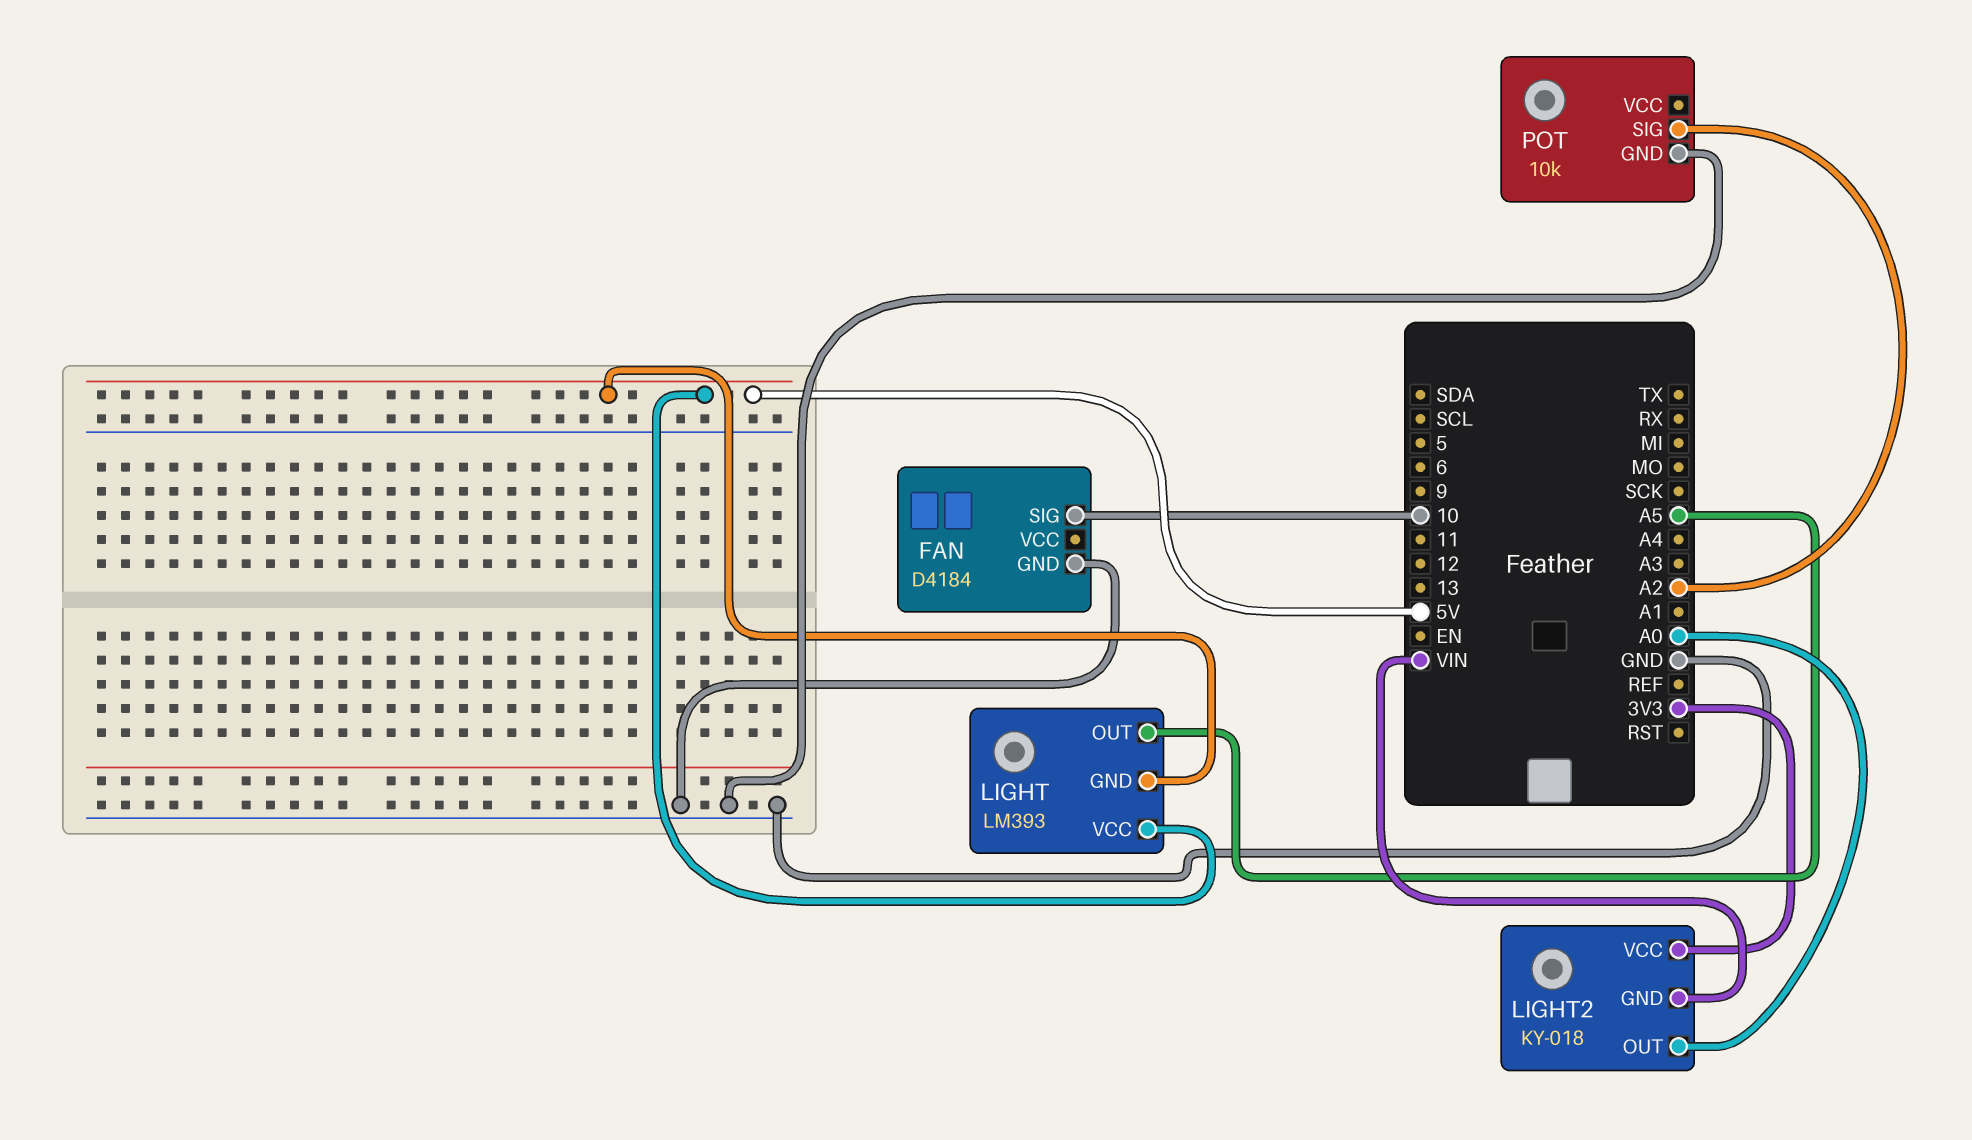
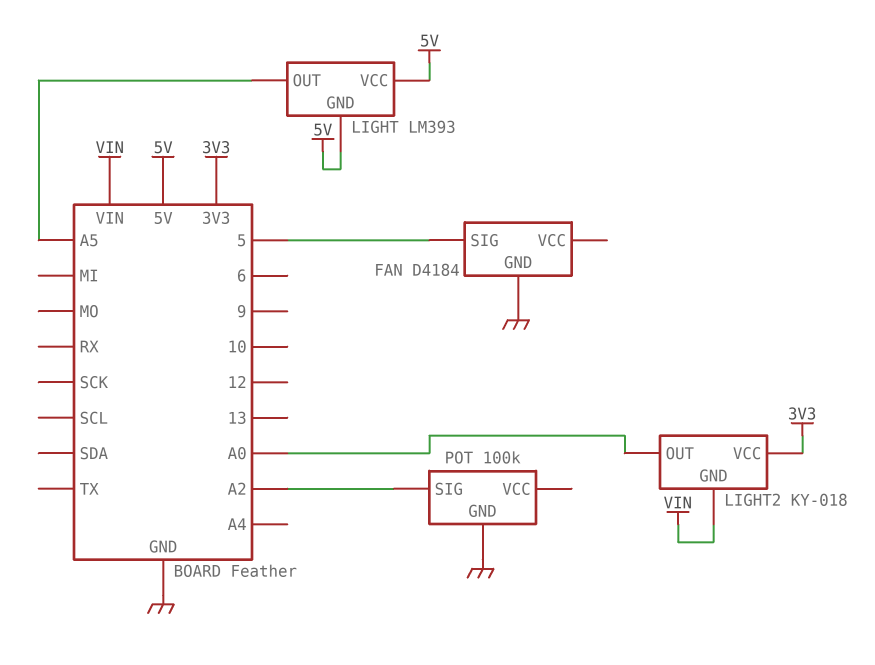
FAN pin SIG: 10 -> 5
POT: 10k -> 100k

